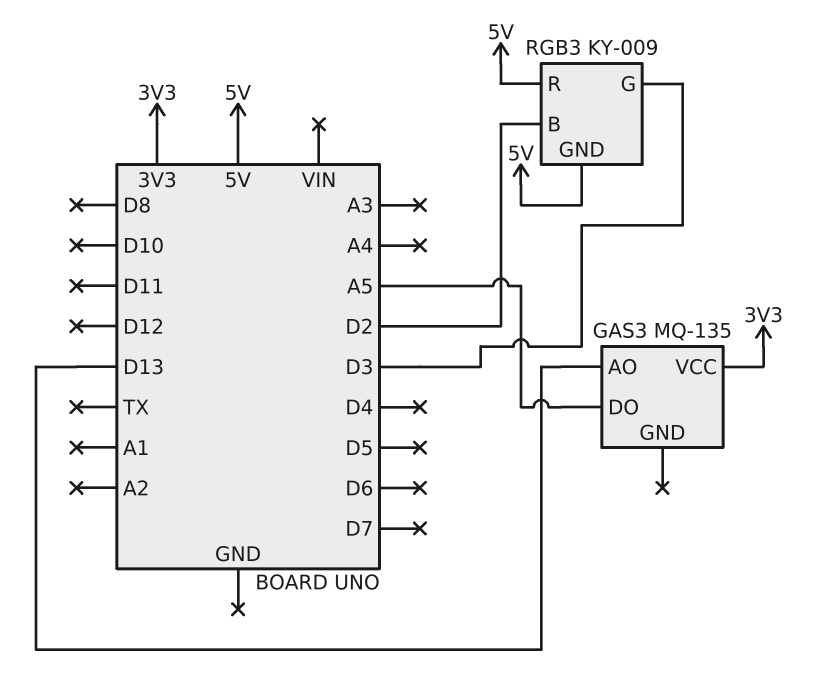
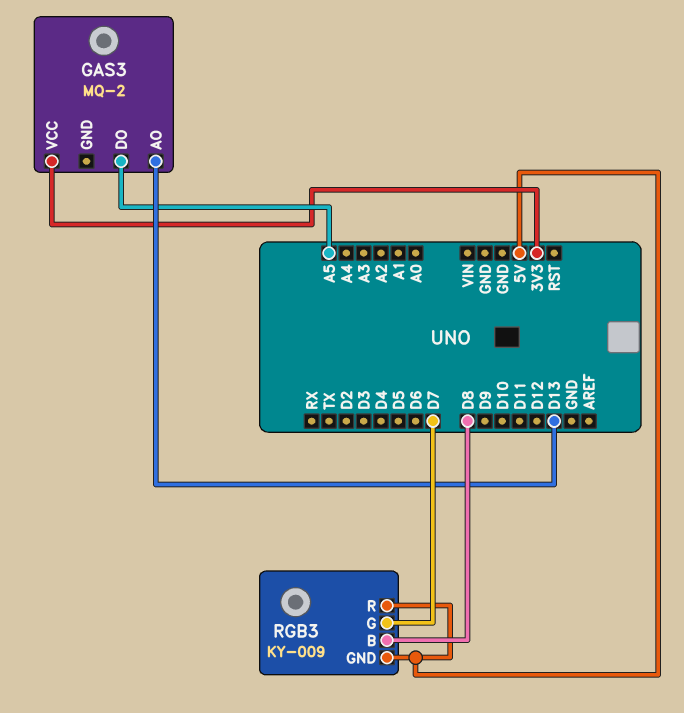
GAS3: MQ-135 -> MQ-2
RGB3 pin B: D2 -> D8
RGB3 pin G: D3 -> D7

